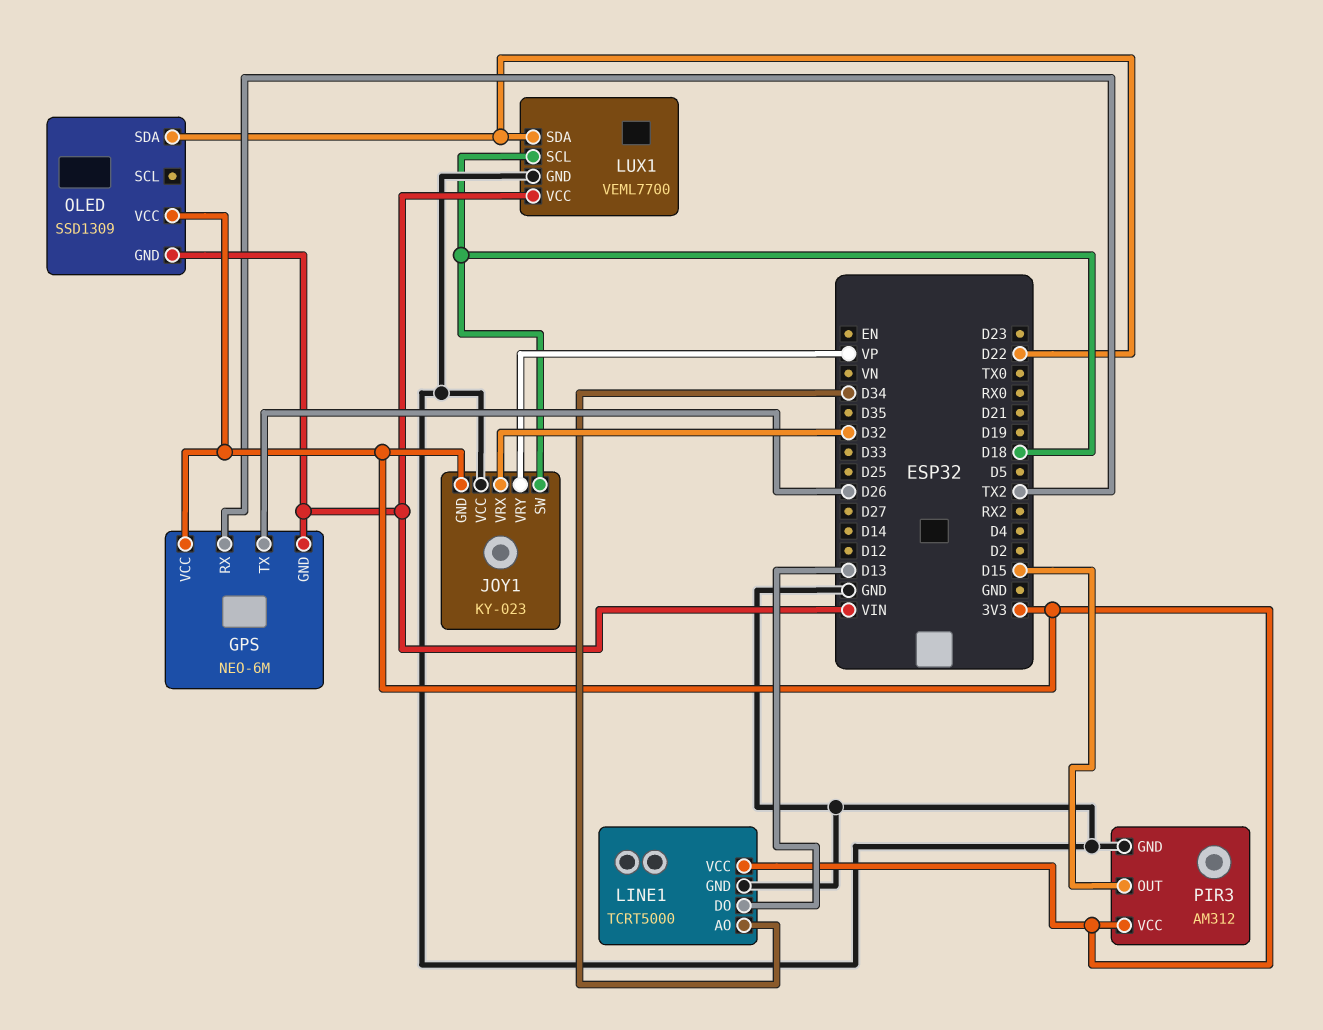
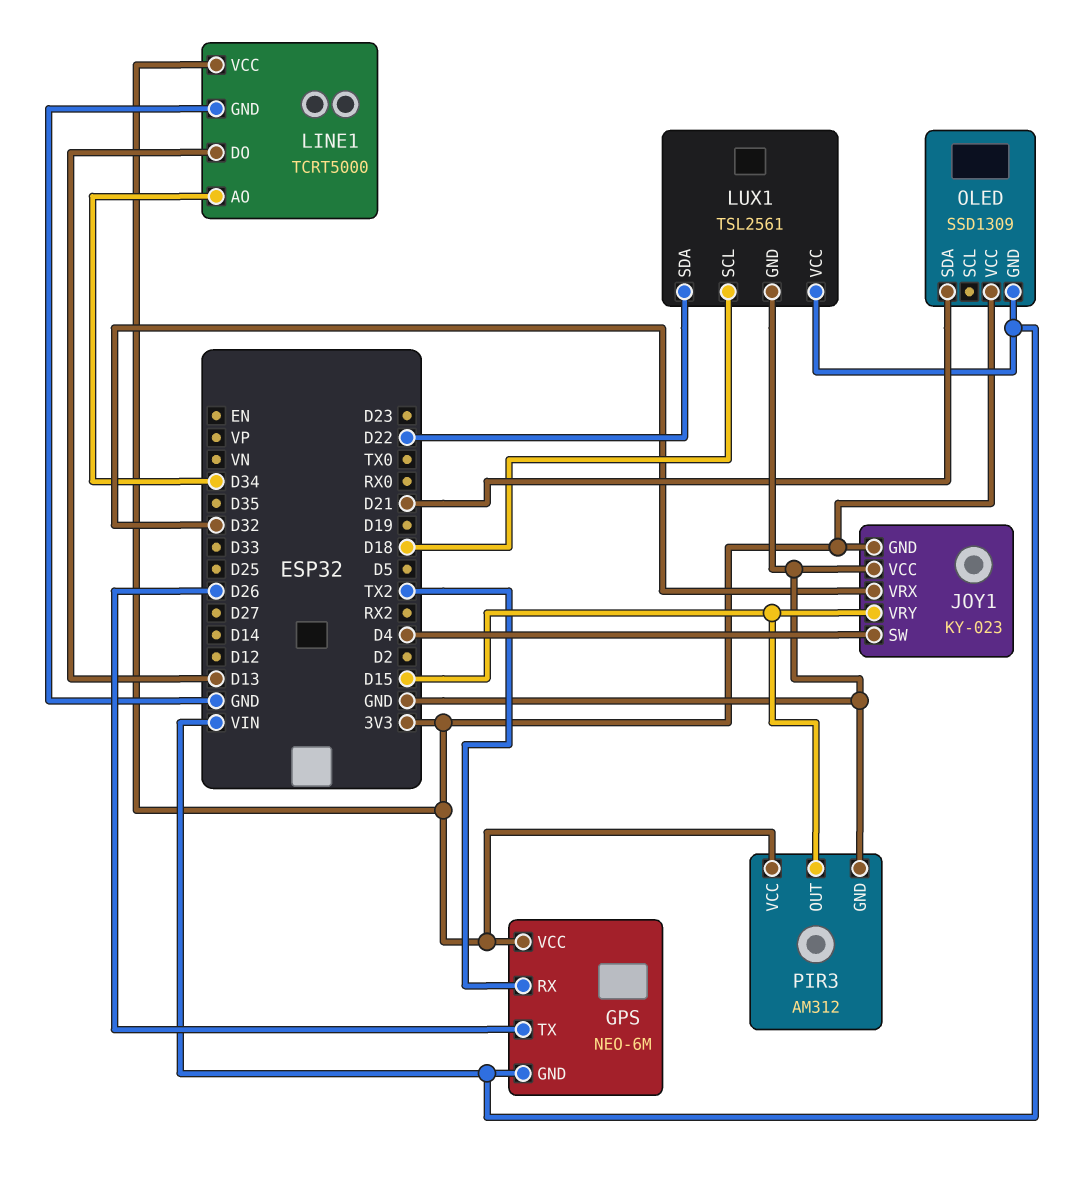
JOY1 pin SW: D18 -> D4
JOY1 pin VRY: VP -> D15
LUX1: VEML7700 -> TSL2561
OLED pin SDA: D22 -> D21

